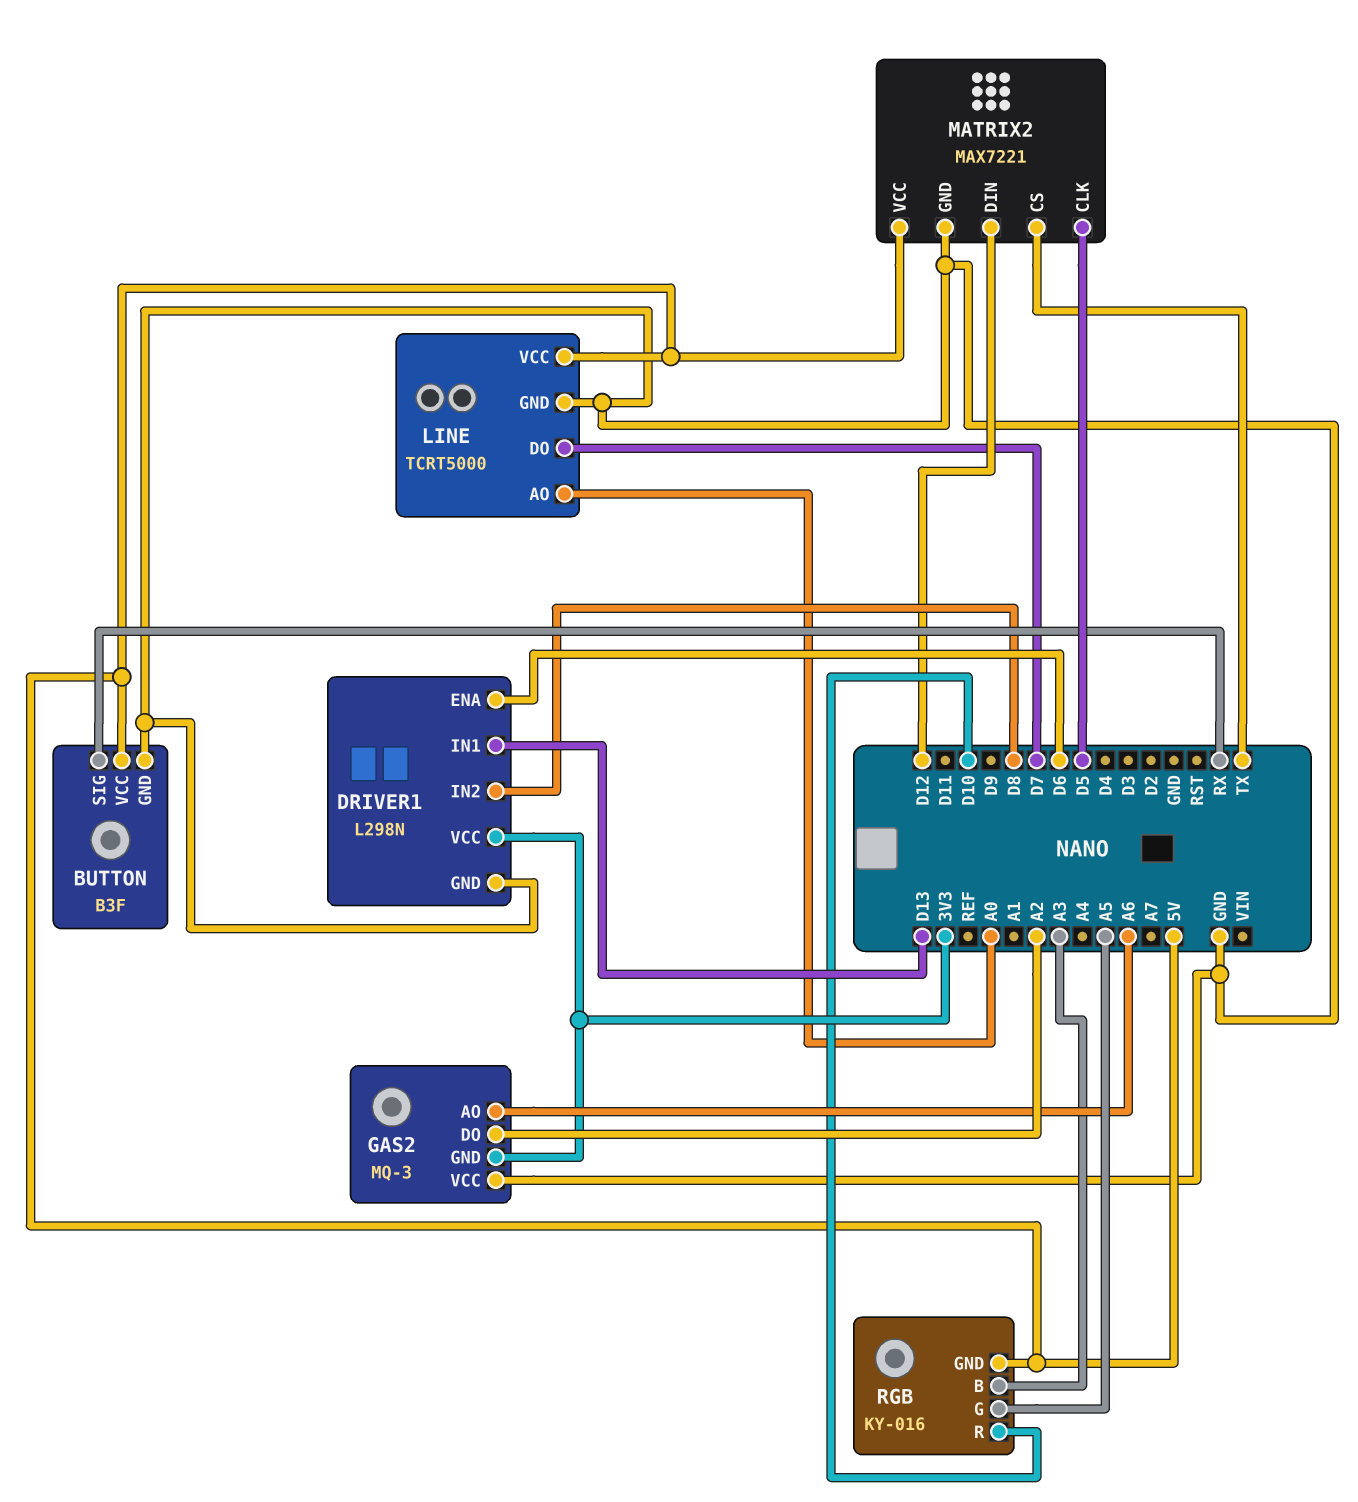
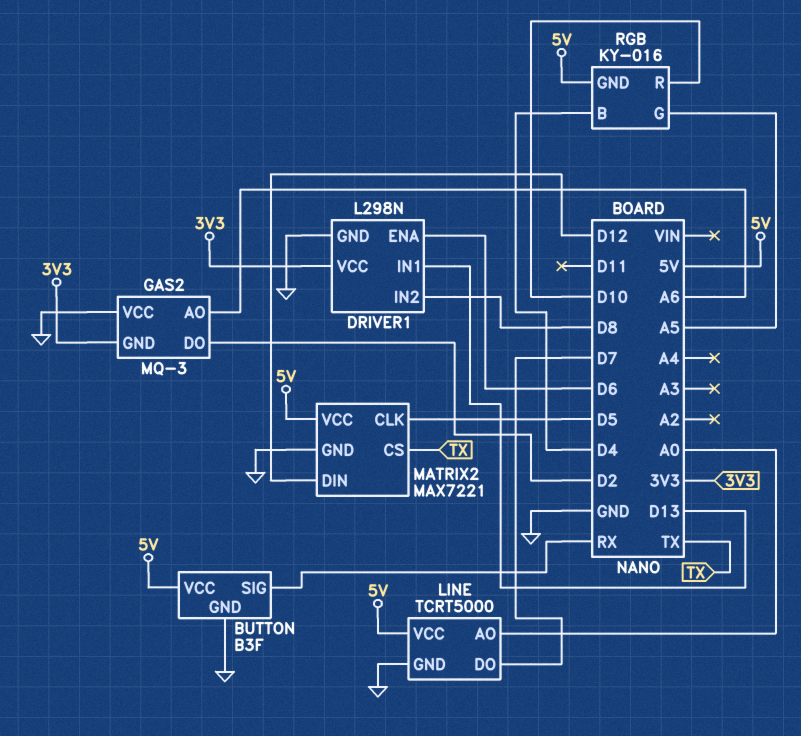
GAS2 pin DO: A2 -> D2
RGB pin B: A3 -> D4

